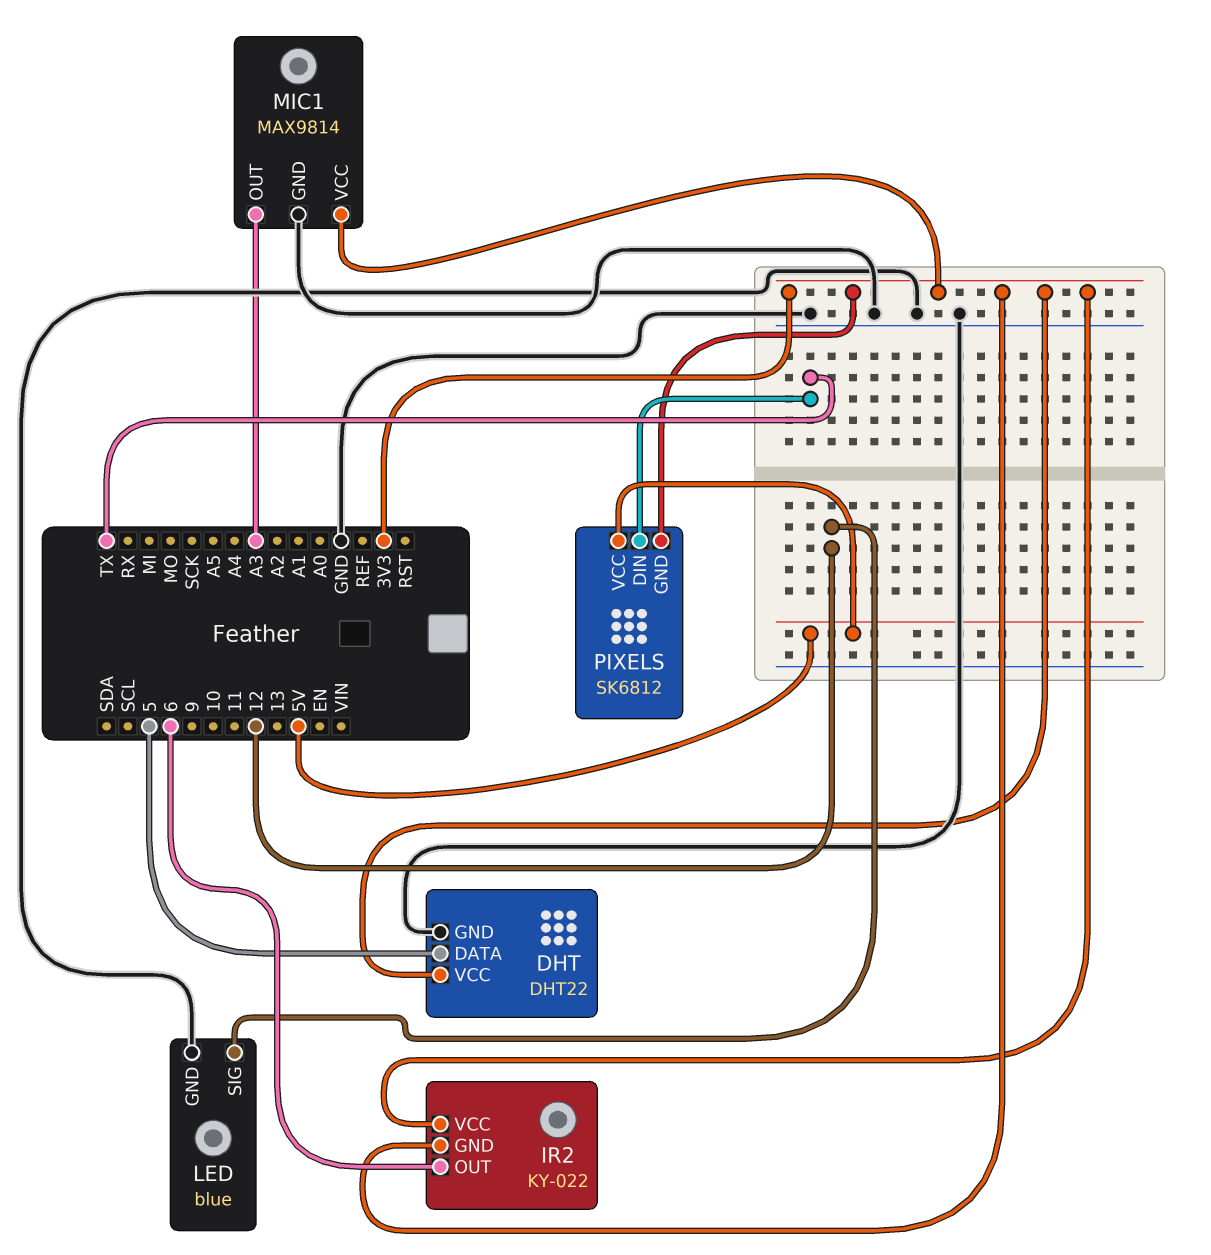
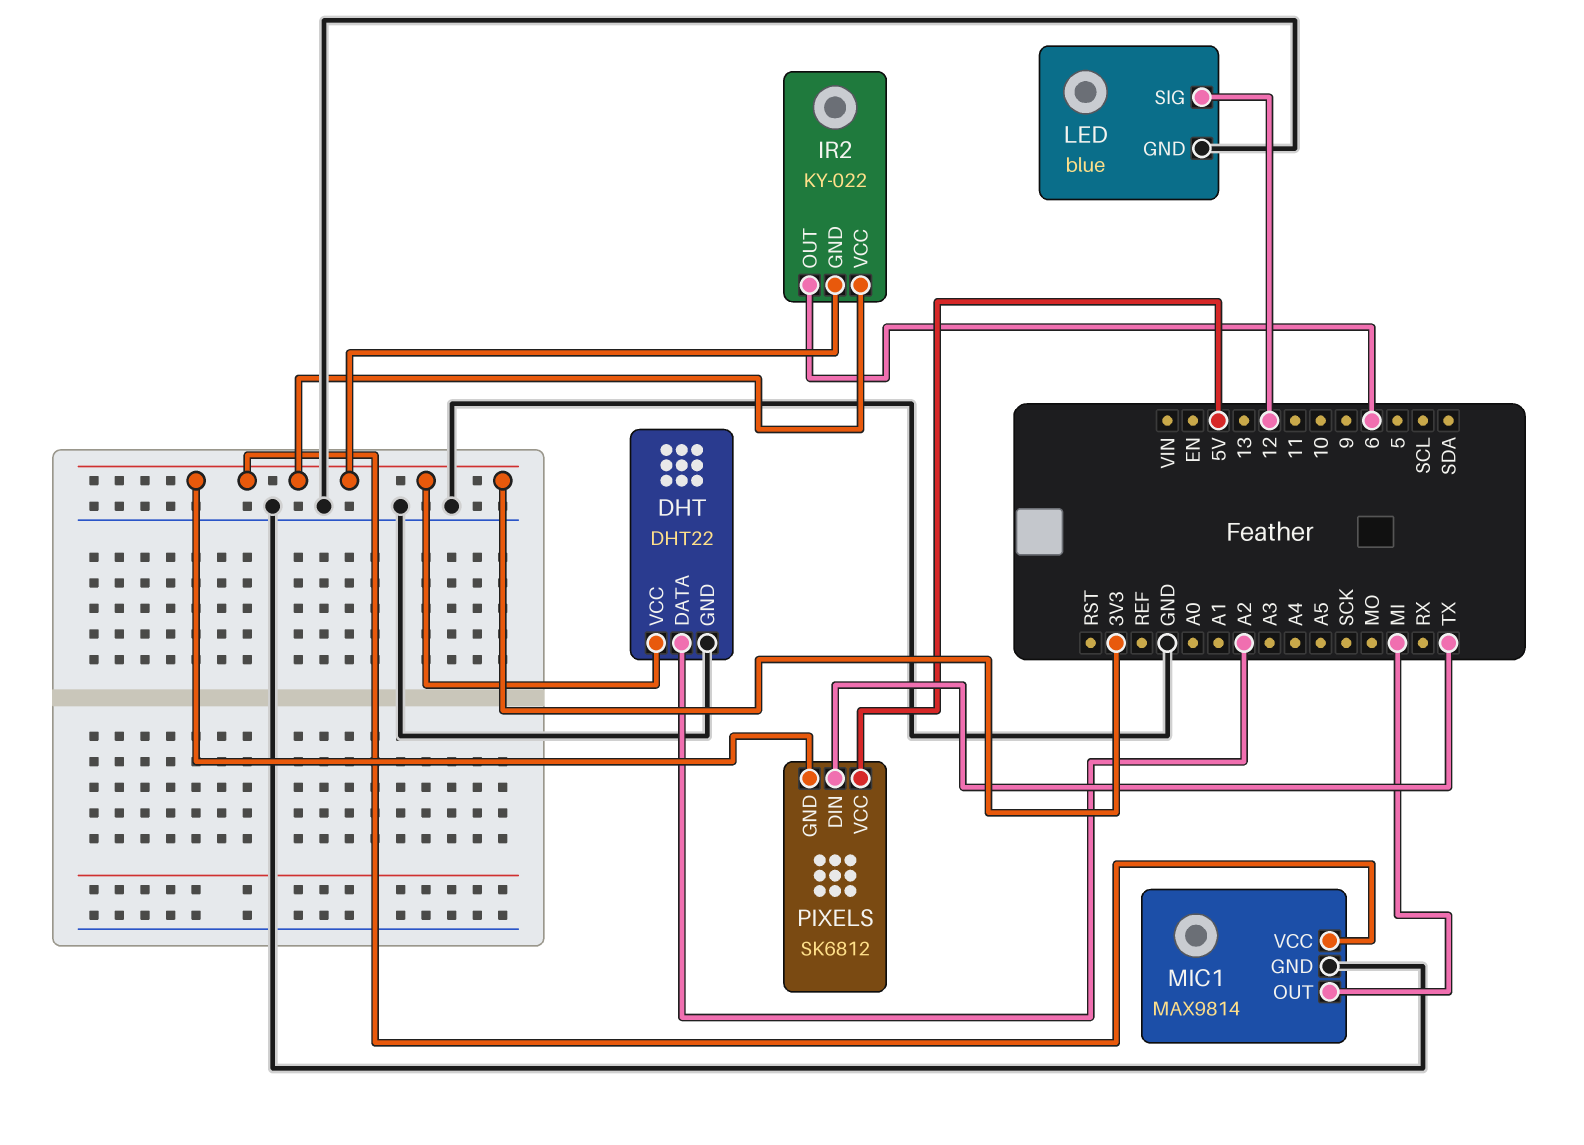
DHT pin DATA: 5 -> A2
MIC1 pin OUT: A3 -> MI

